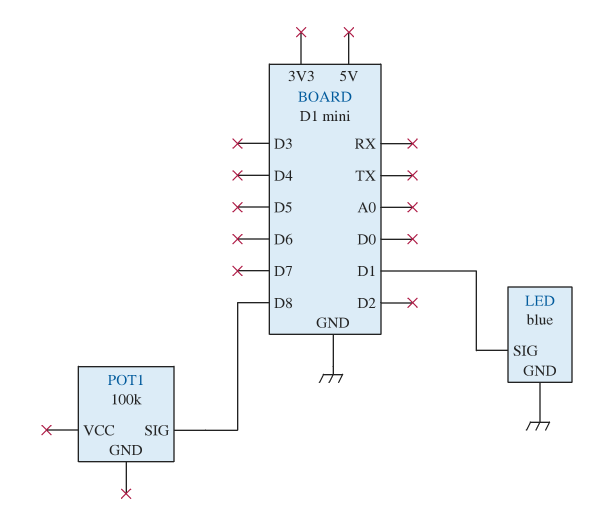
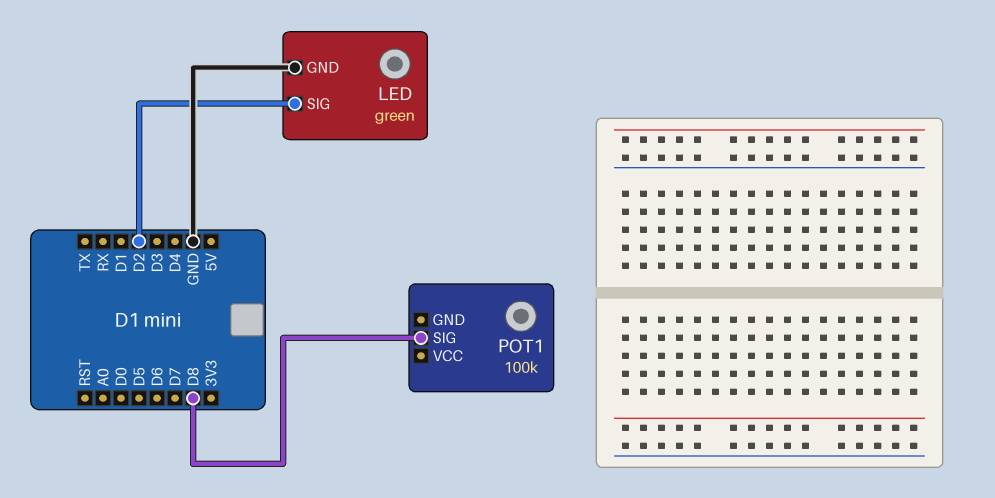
LED: blue -> green
LED pin SIG: D1 -> D2

